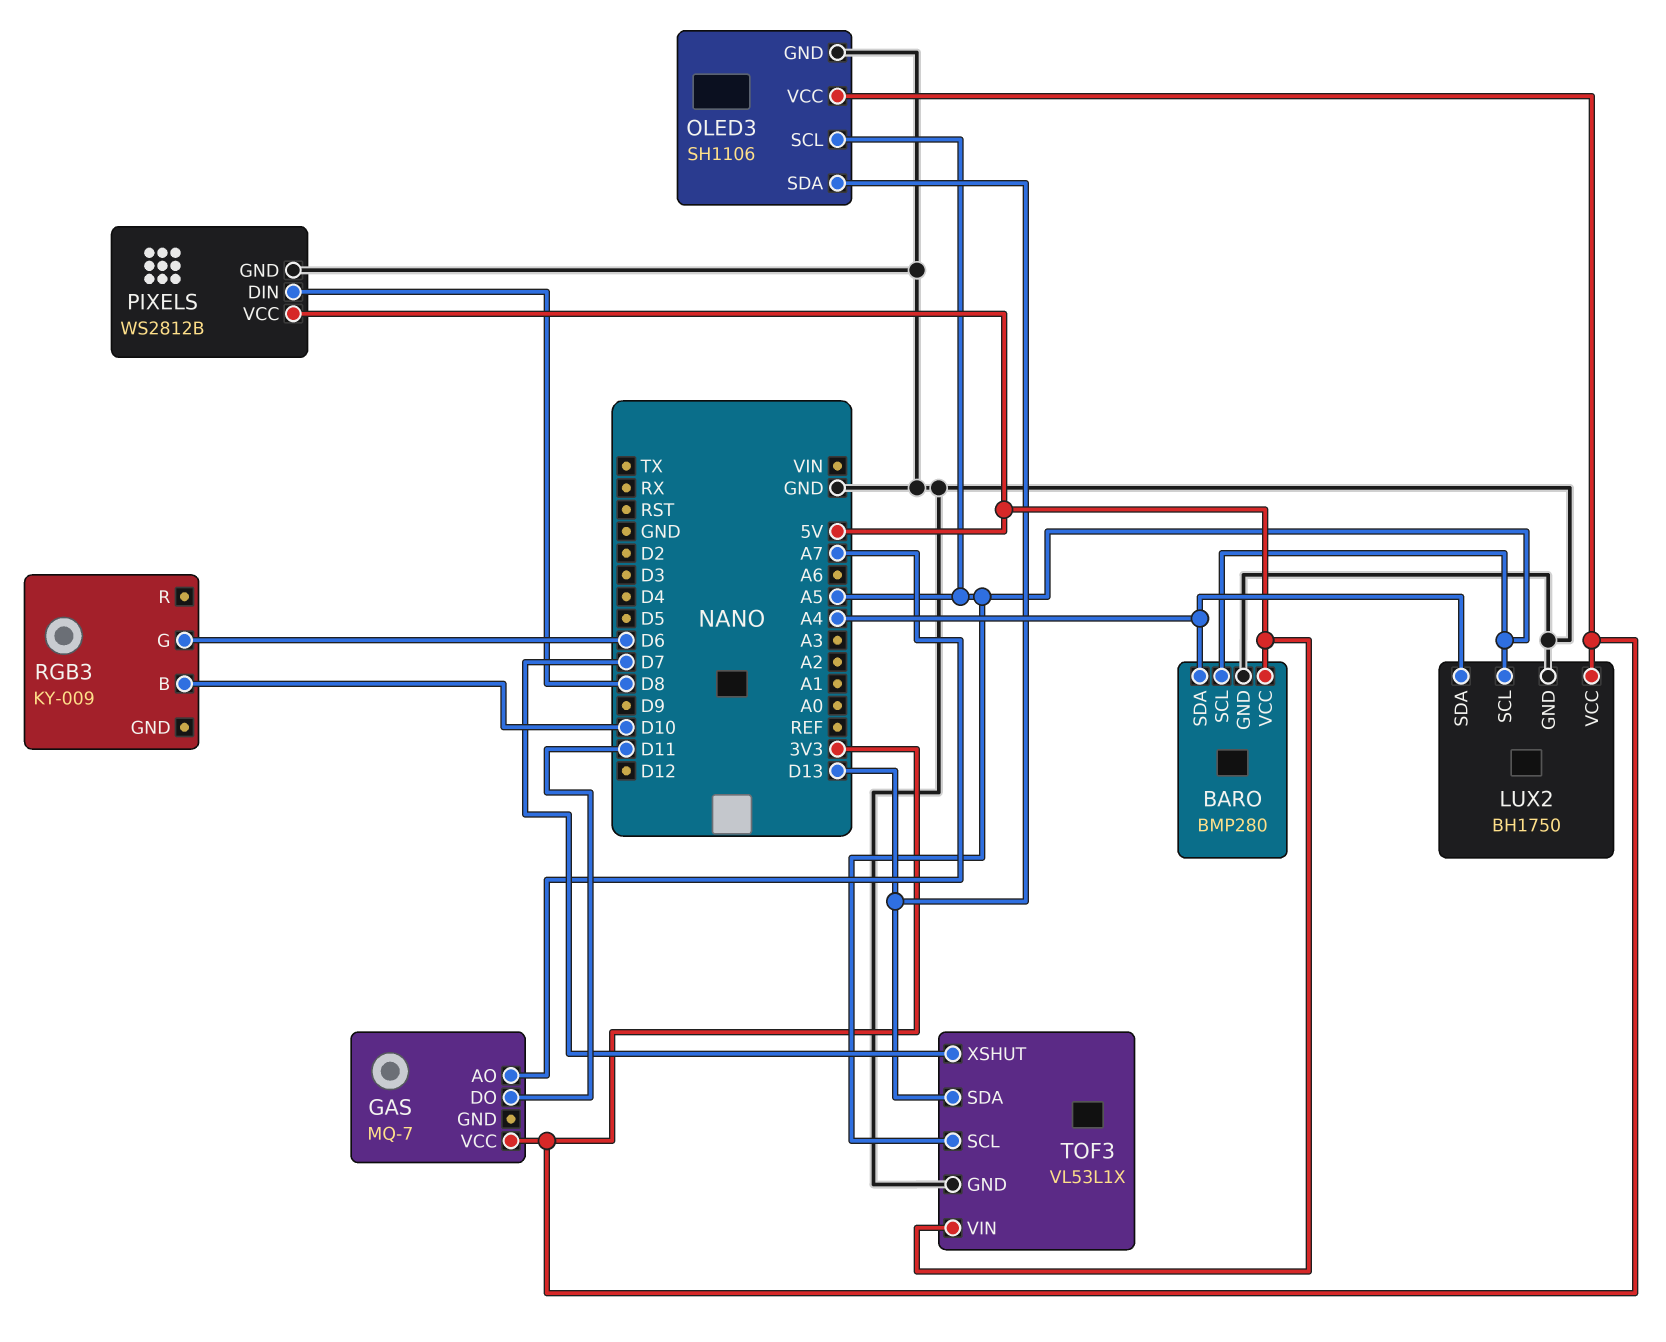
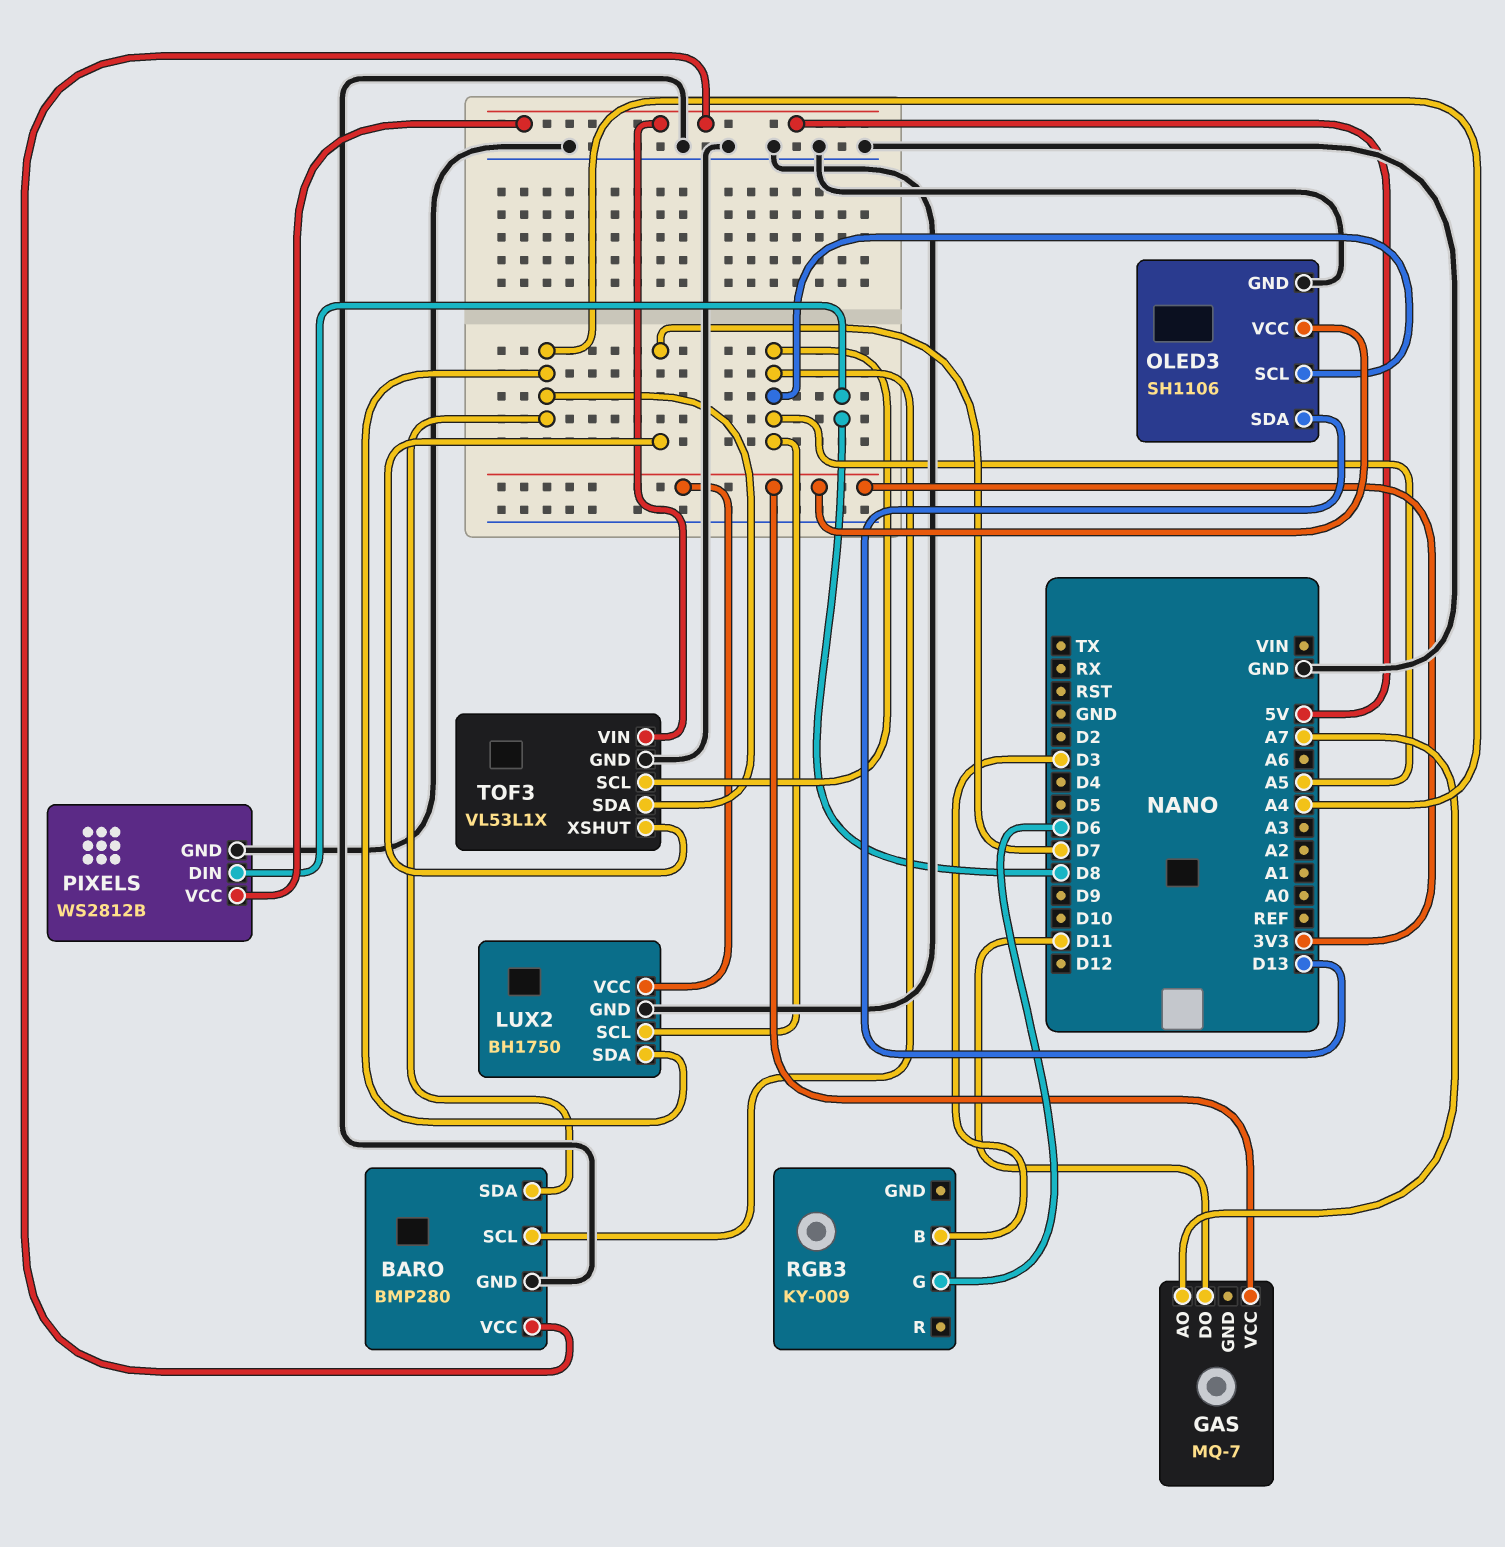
RGB3 pin B: D10 -> D3
TOF3 pin SDA: D13 -> A4

